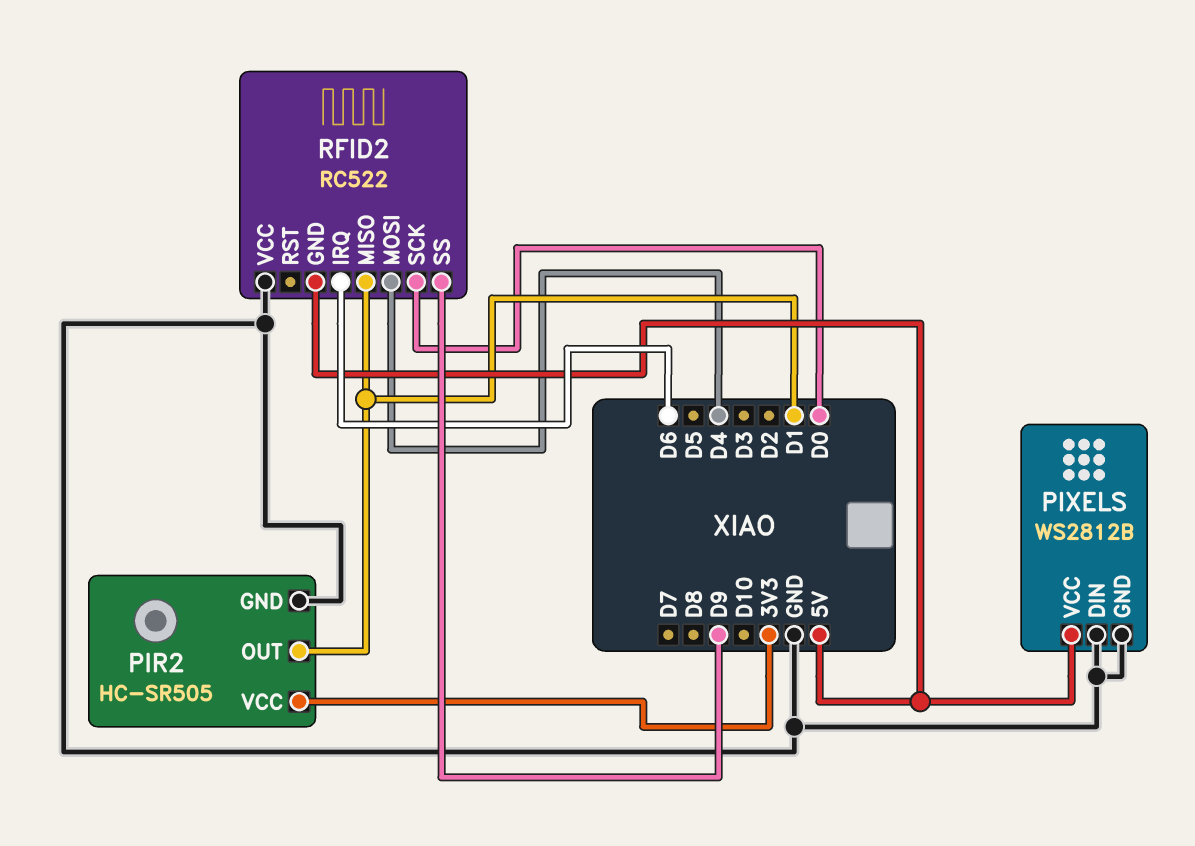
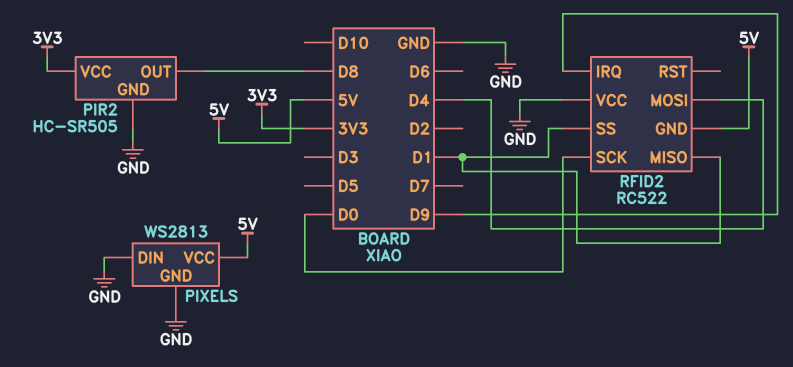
PIR2 pin OUT: D1 -> D8
PIXELS: WS2812B -> WS2813
RFID2 pin IRQ: D6 -> D9
RFID2 pin SS: D9 -> D1

